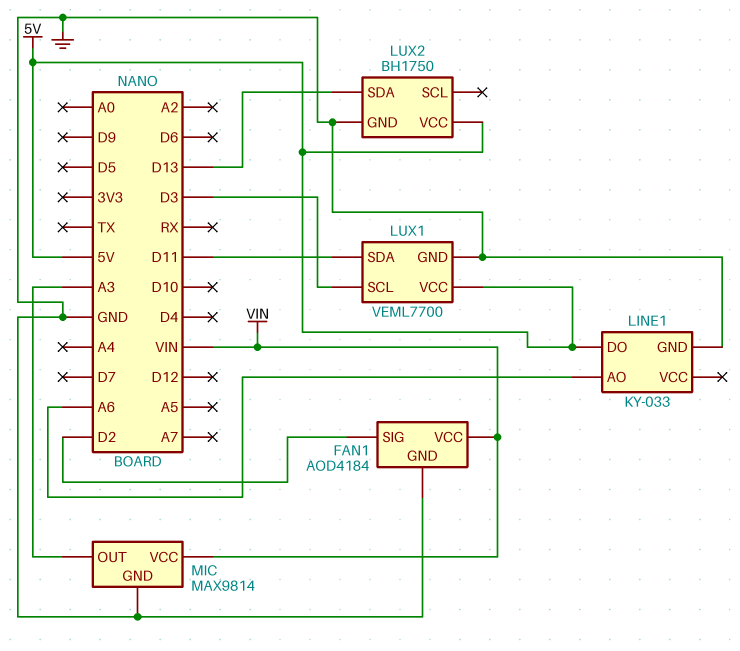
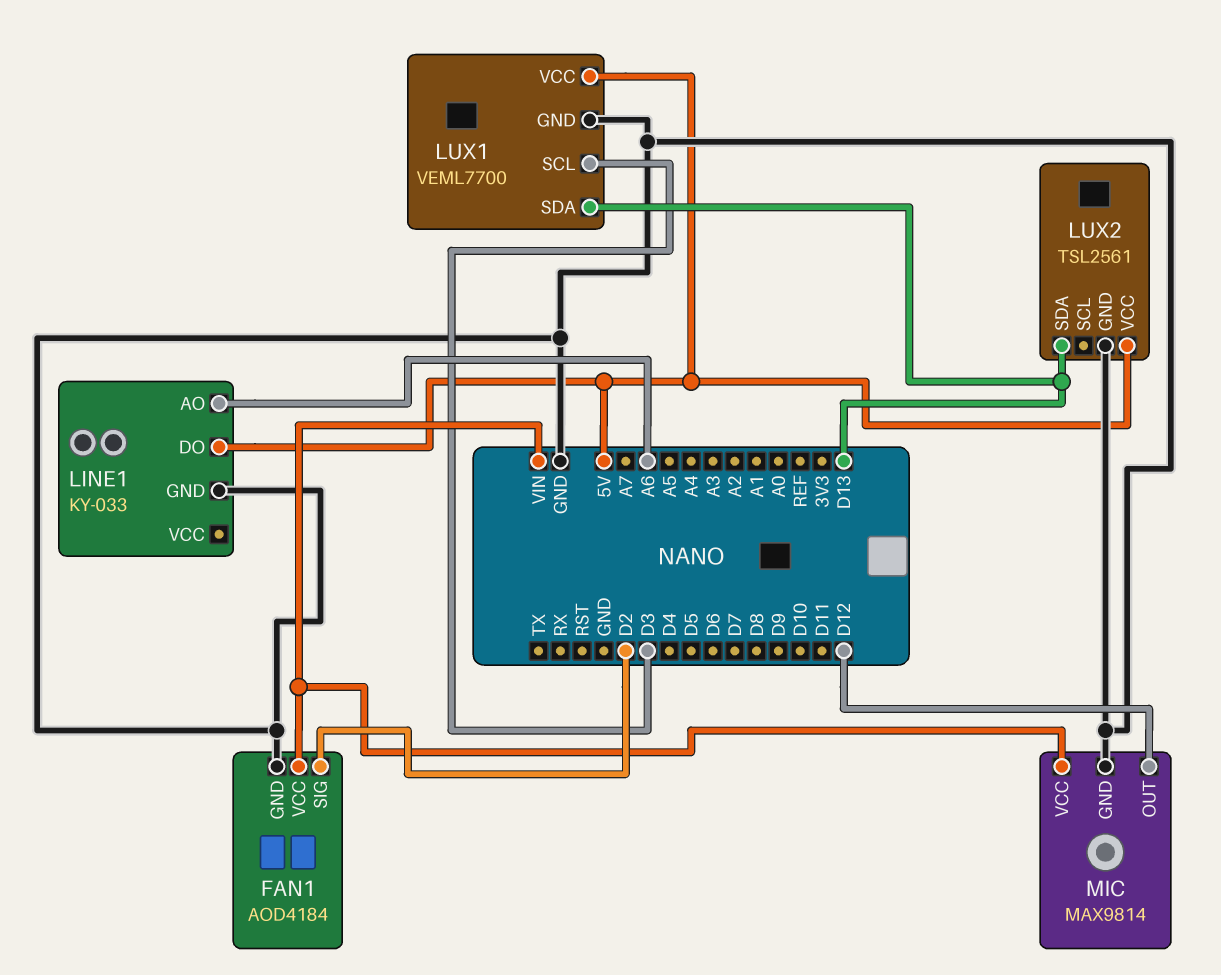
LUX1 pin SDA: D11 -> D13
LUX2: BH1750 -> TSL2561
MIC pin OUT: A3 -> D12

